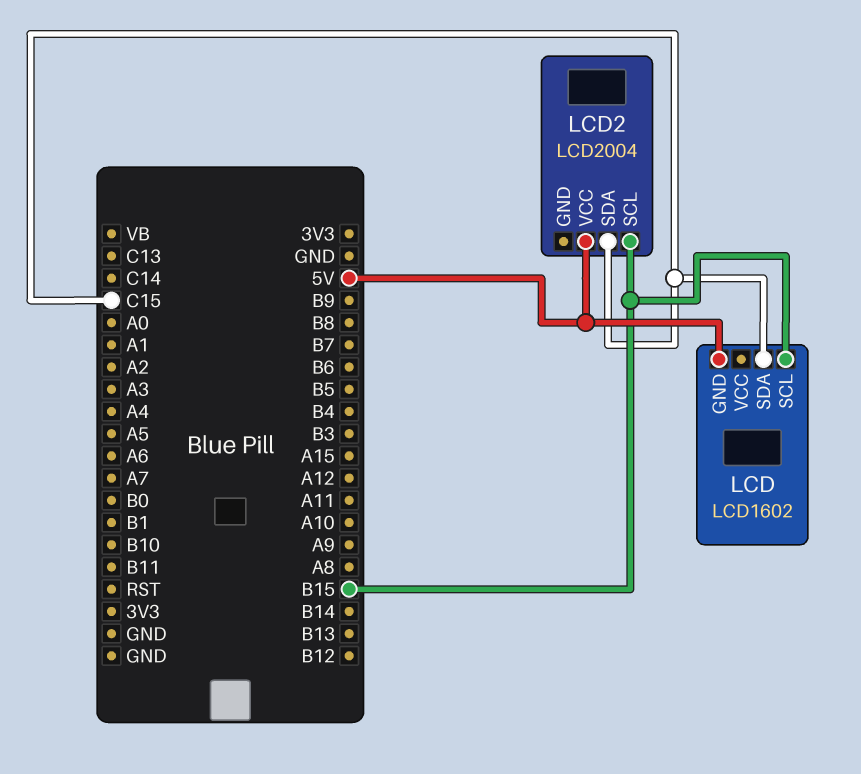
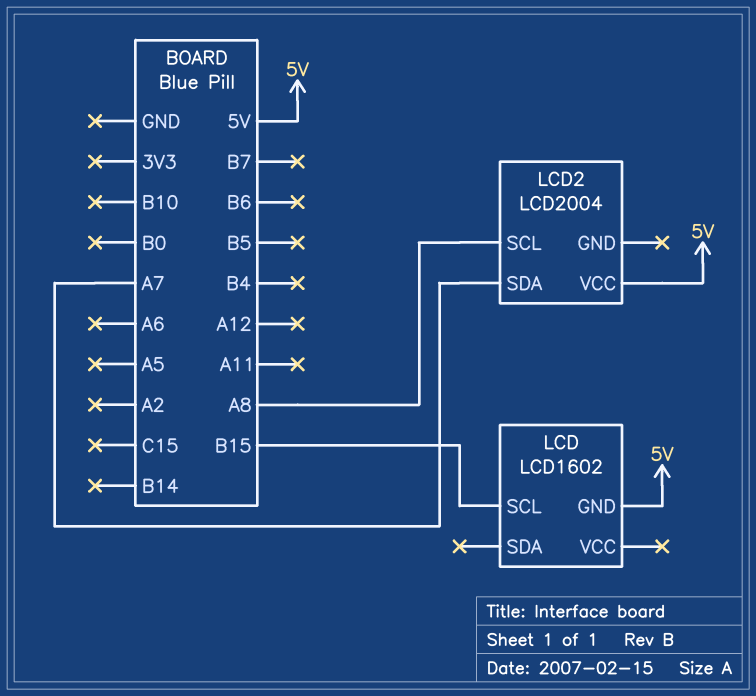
LCD pin SDA: C15 -> none
LCD2 pin SCL: B15 -> A8
LCD2 pin SDA: C15 -> A7

